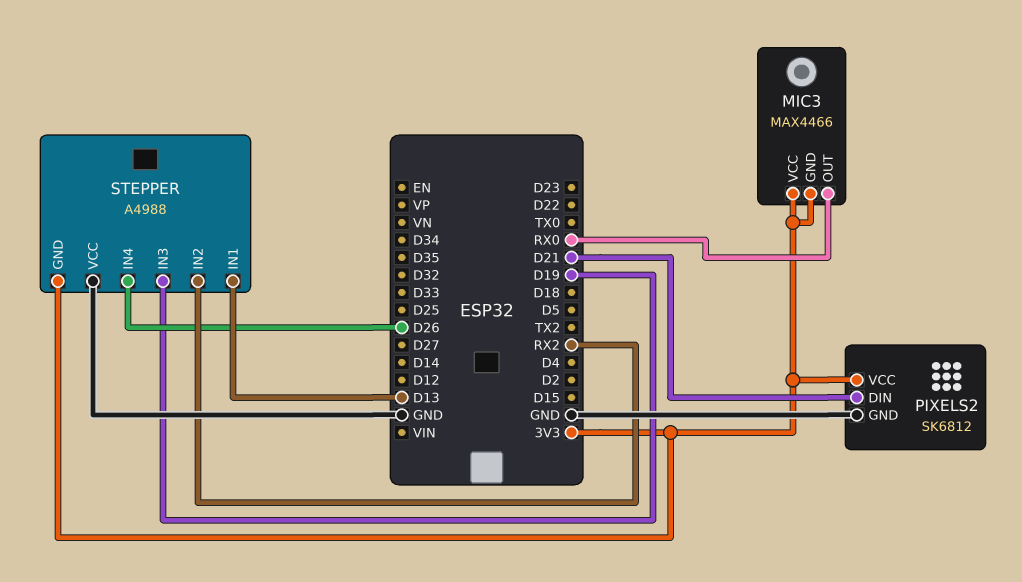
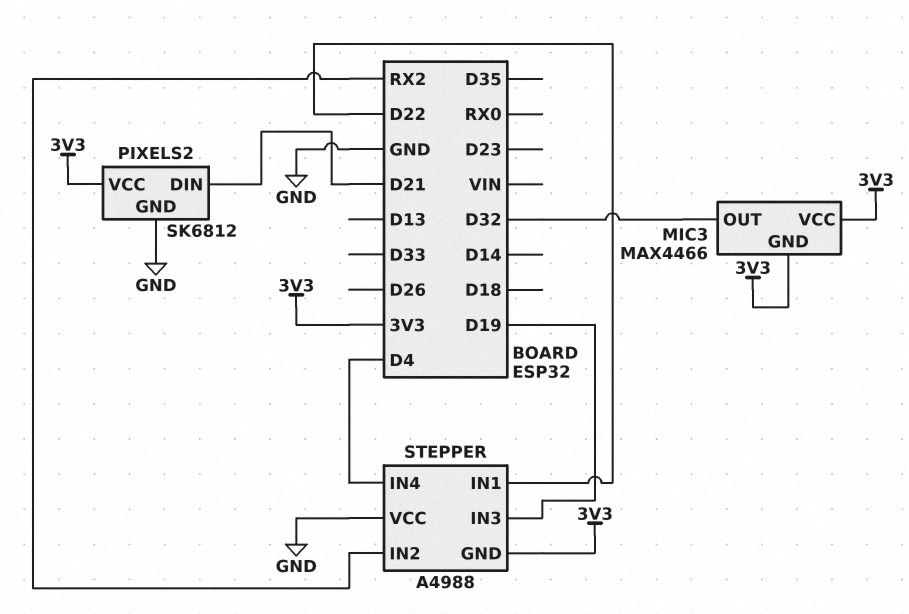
MIC3 pin OUT: RX0 -> D32
STEPPER pin IN1: D13 -> D22
STEPPER pin IN4: D26 -> D4

